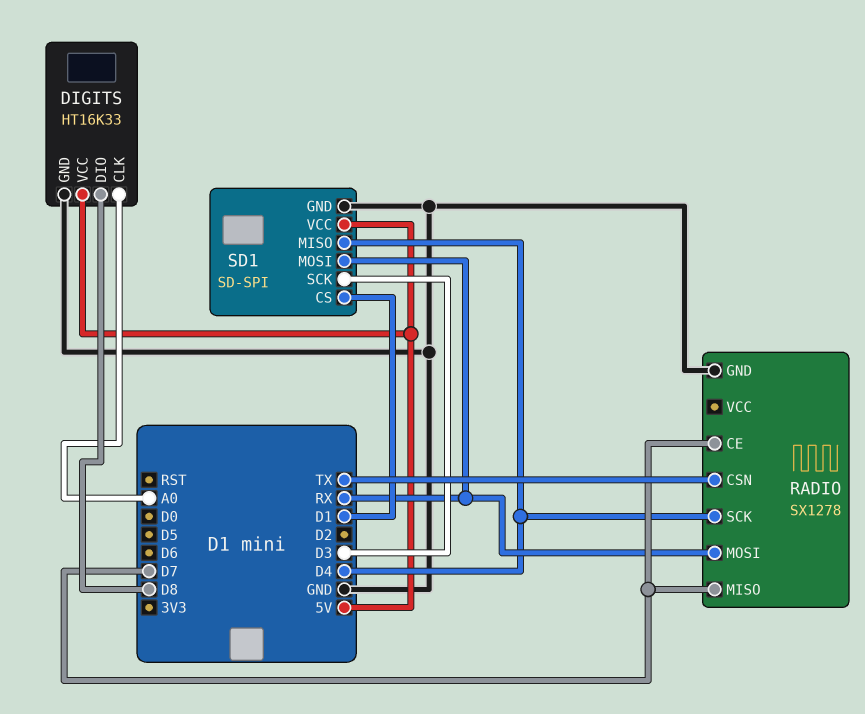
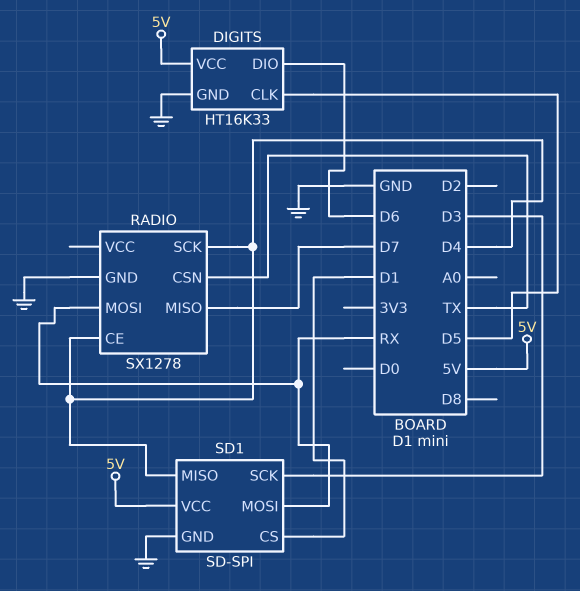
DIGITS pin CLK: A0 -> D5
DIGITS pin DIO: D8 -> D6
RADIO pin CE: D7 -> D4

